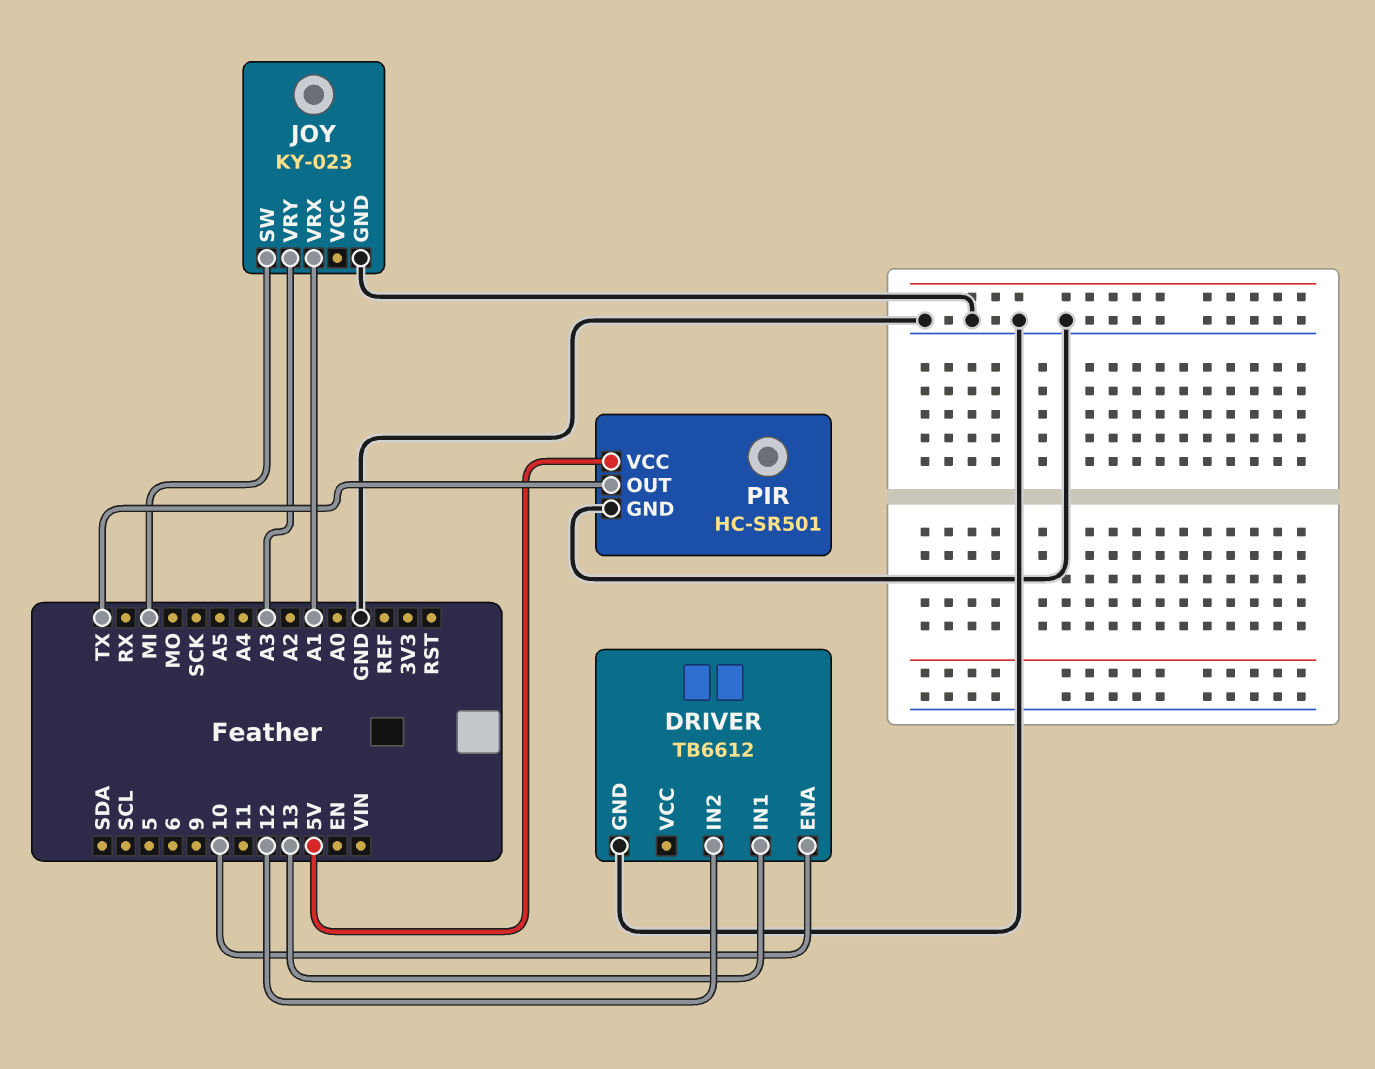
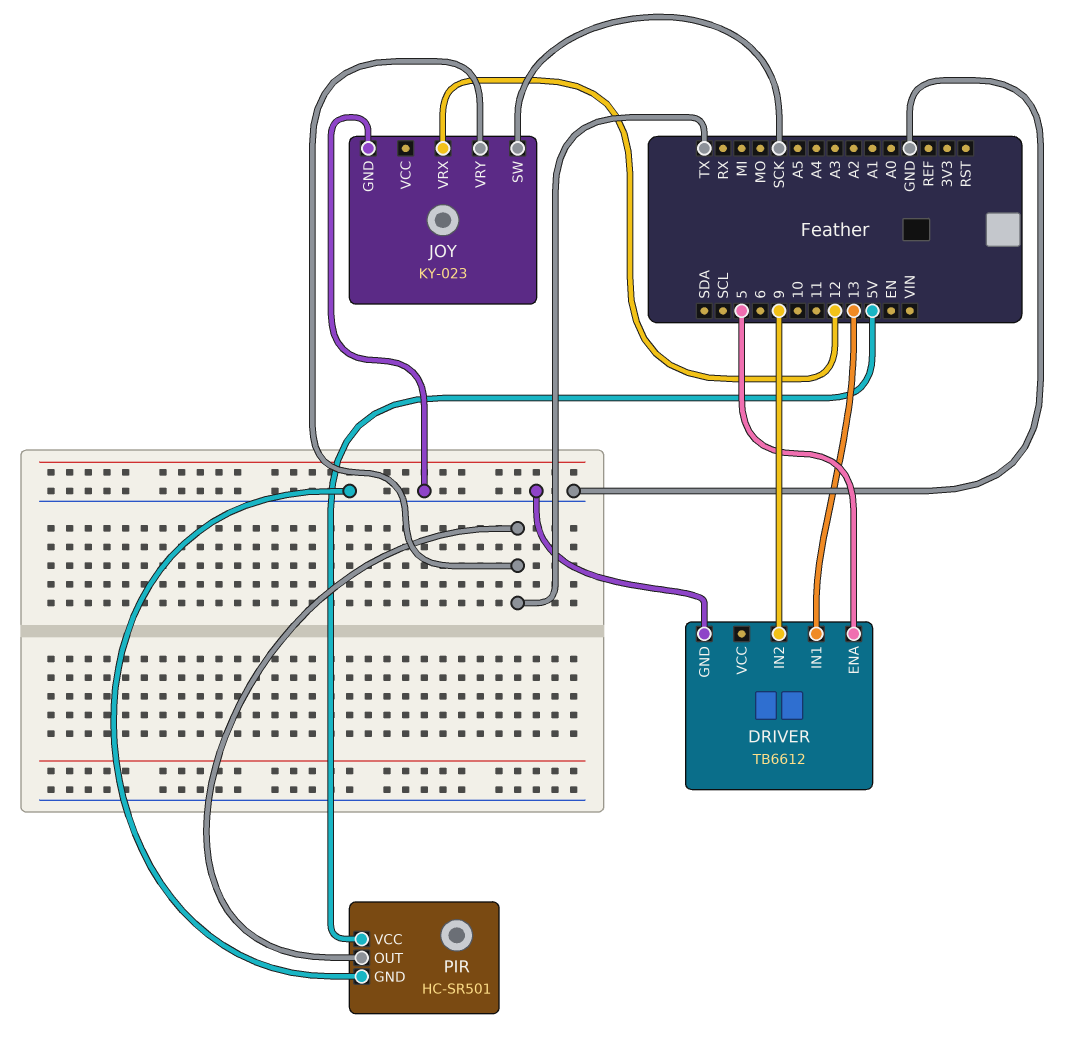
DRIVER pin ENA: 10 -> 5
DRIVER pin IN2: 12 -> 9
JOY pin SW: MI -> SCK
JOY pin VRX: A1 -> 12
JOY pin VRY: A3 -> TX

